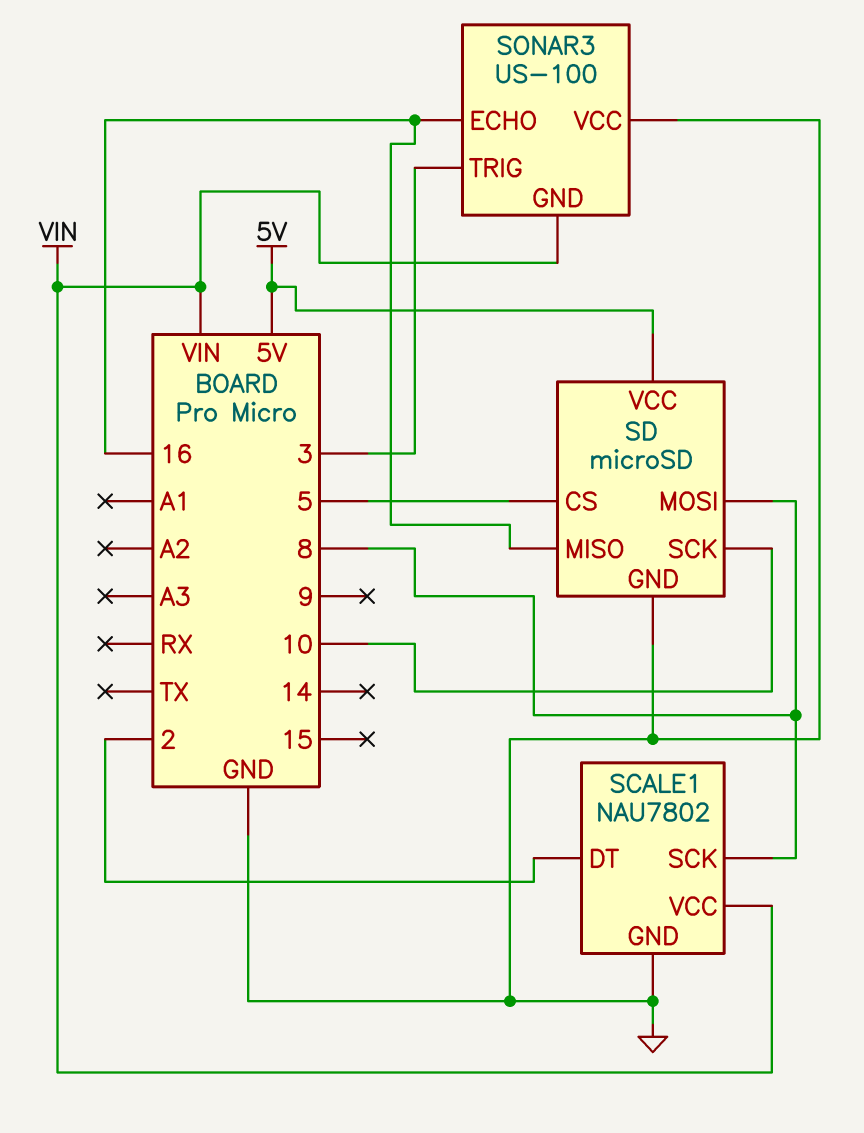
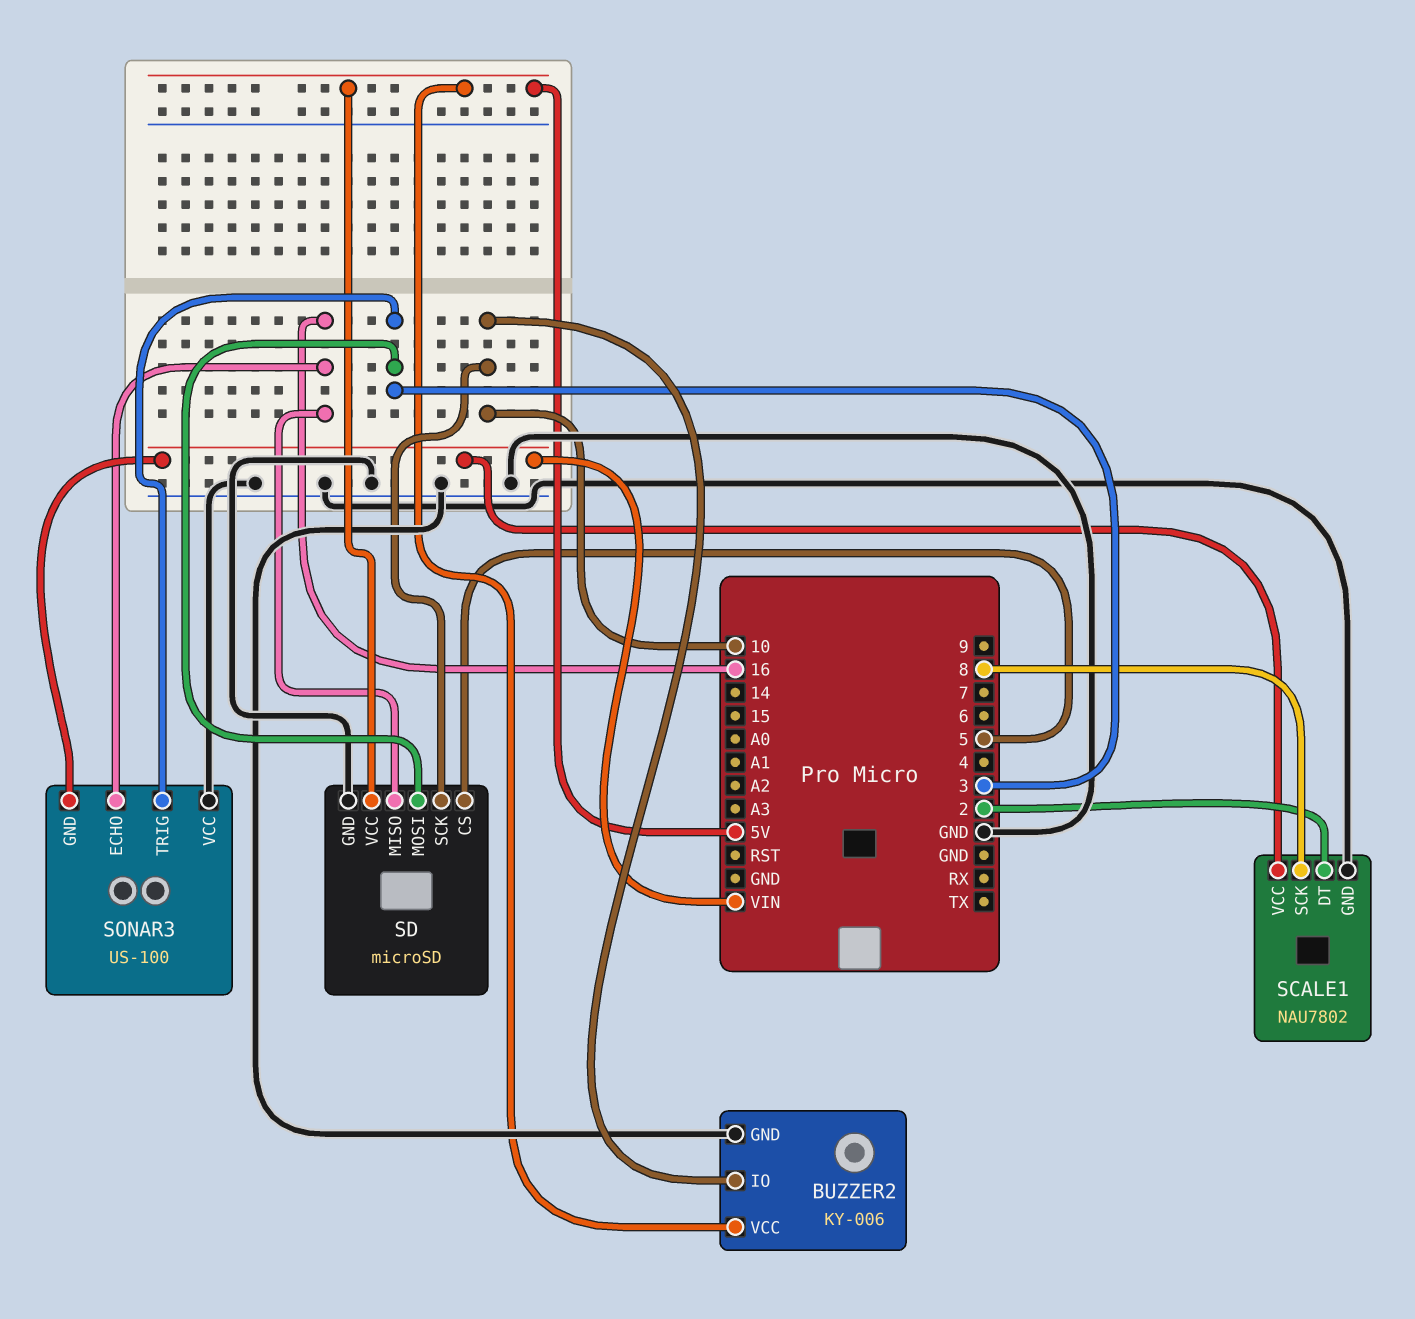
BUZZER2: none -> KY-006
BUZZER2 pin GND: none -> GND
BUZZER2 pin IO: none -> 10
BUZZER2 pin VCC: none -> 5V
SD pin MOSI: 8 -> 3

